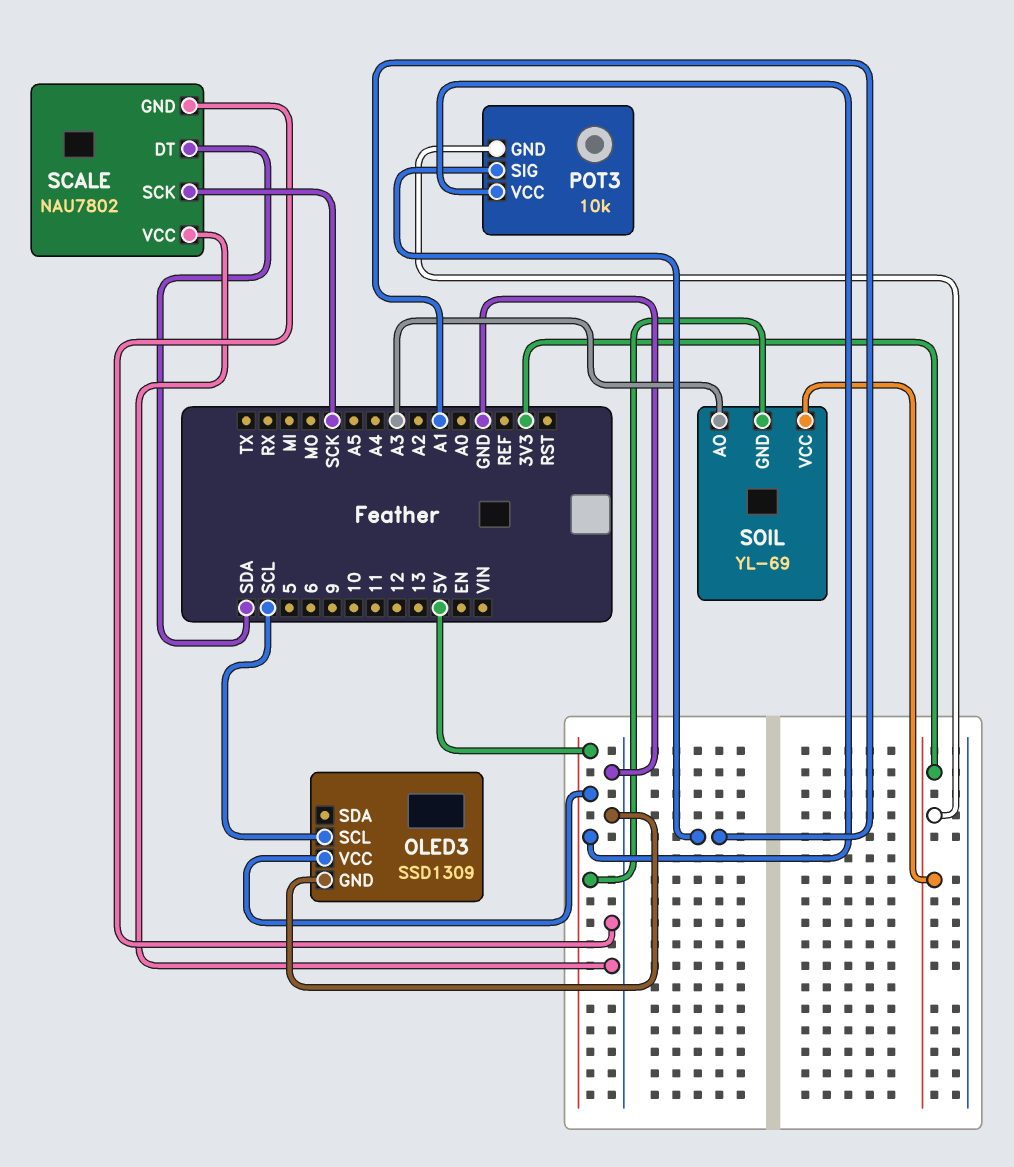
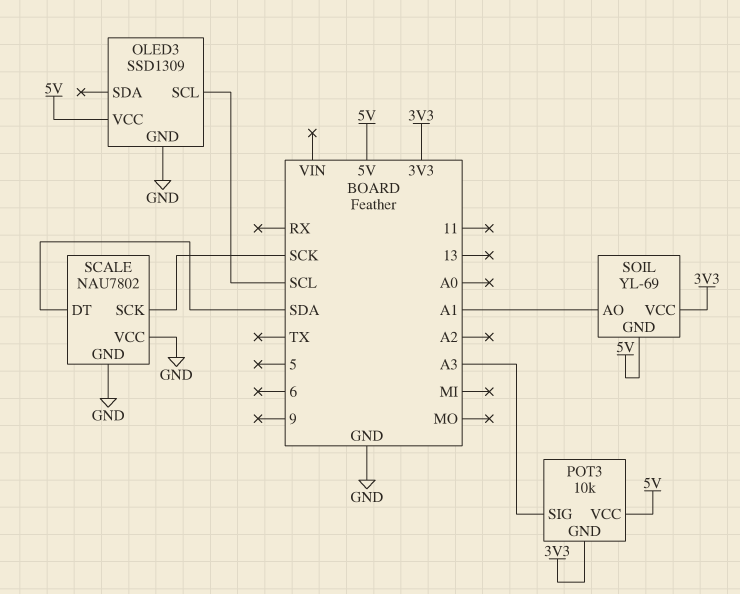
POT3 pin SIG: A1 -> A3
SOIL pin AO: A3 -> A1

